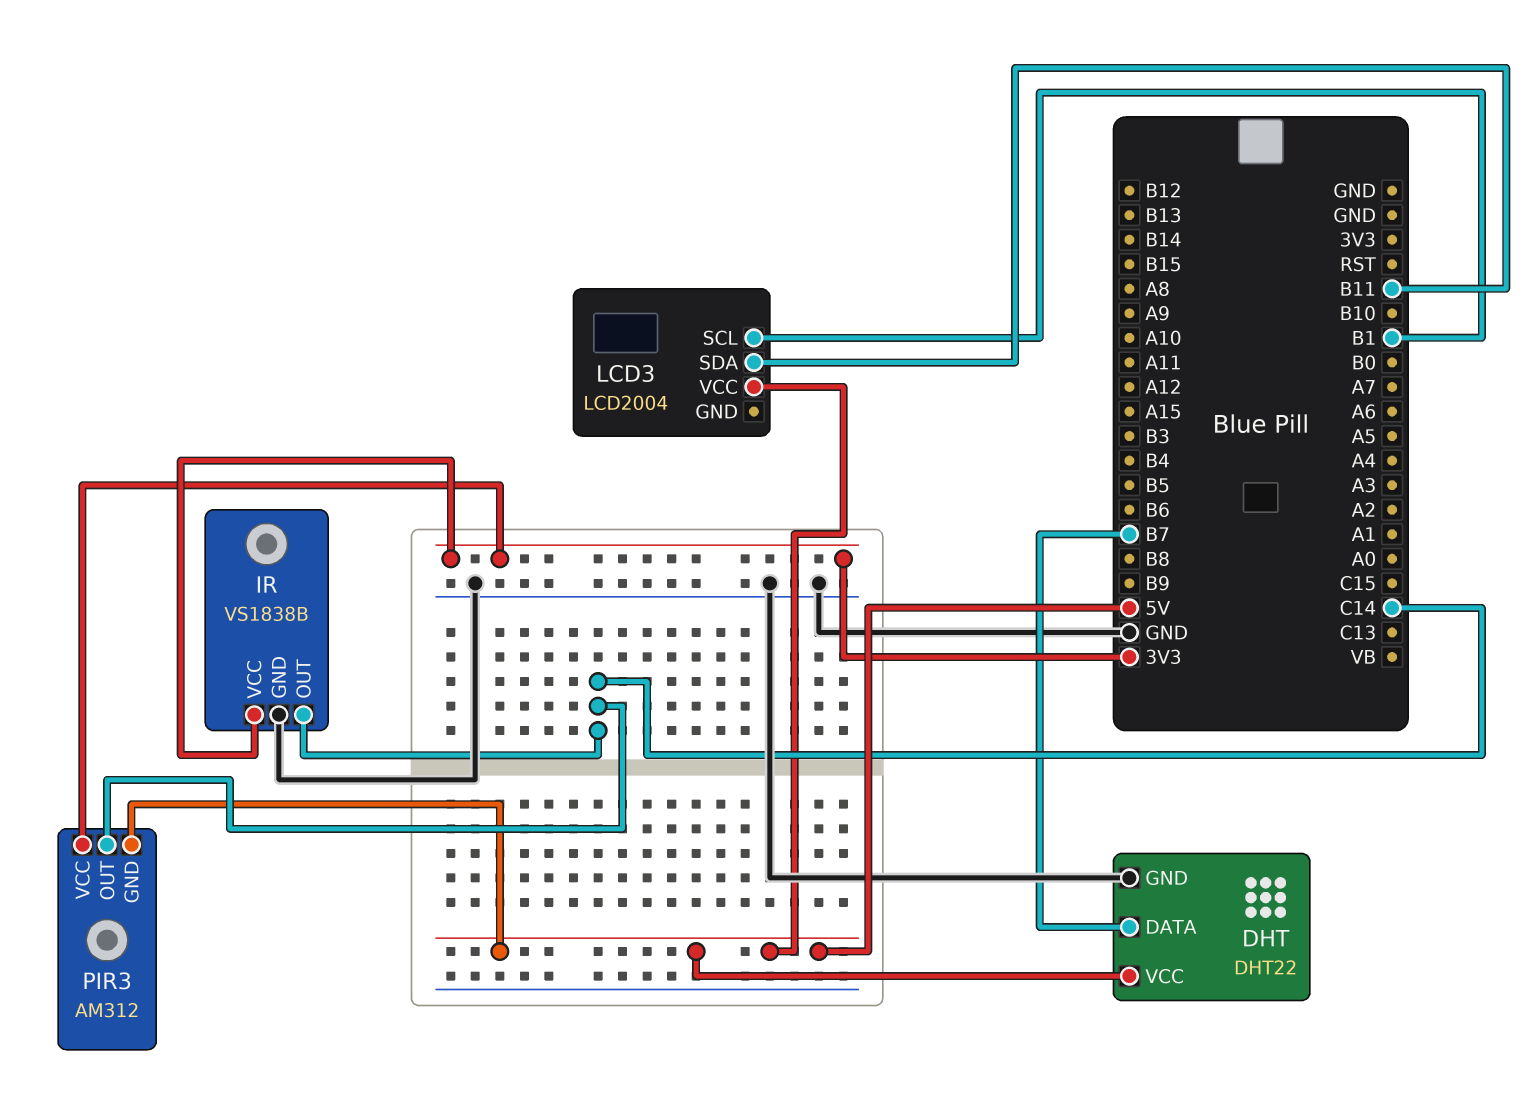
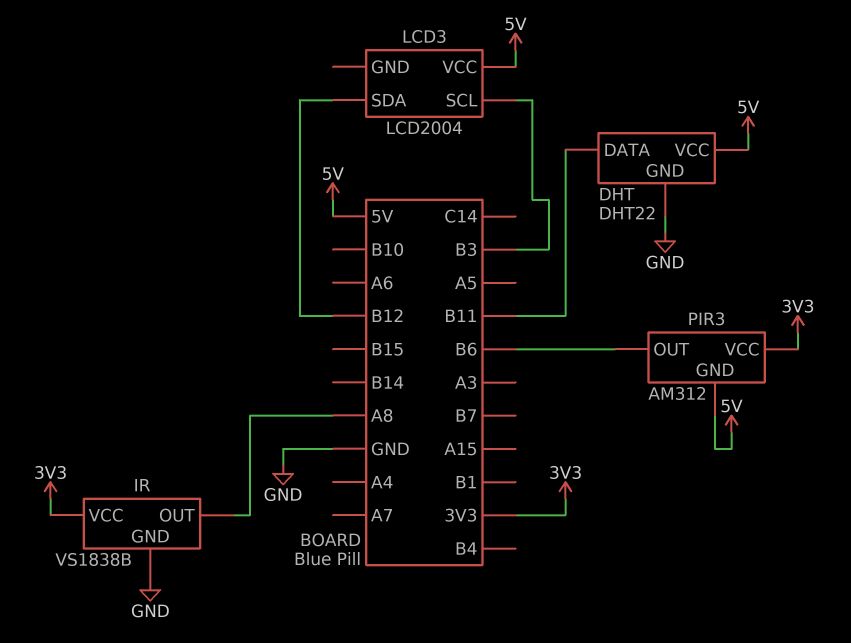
DHT pin DATA: B7 -> B11
IR pin OUT: C14 -> A8
LCD3 pin SCL: B1 -> B3
LCD3 pin SDA: B11 -> B12
PIR3 pin OUT: C14 -> B6

